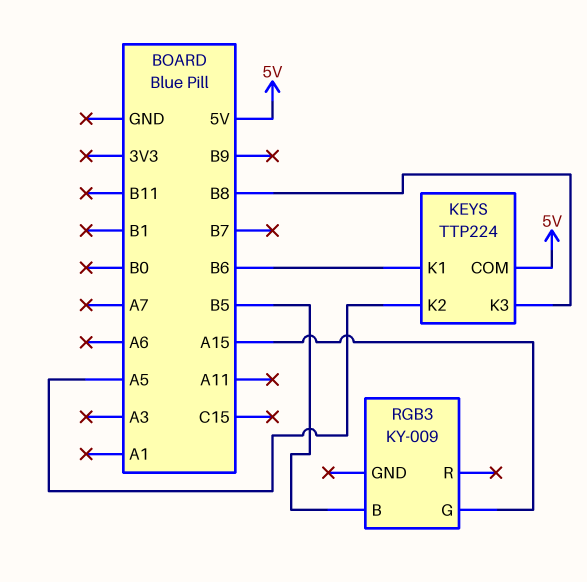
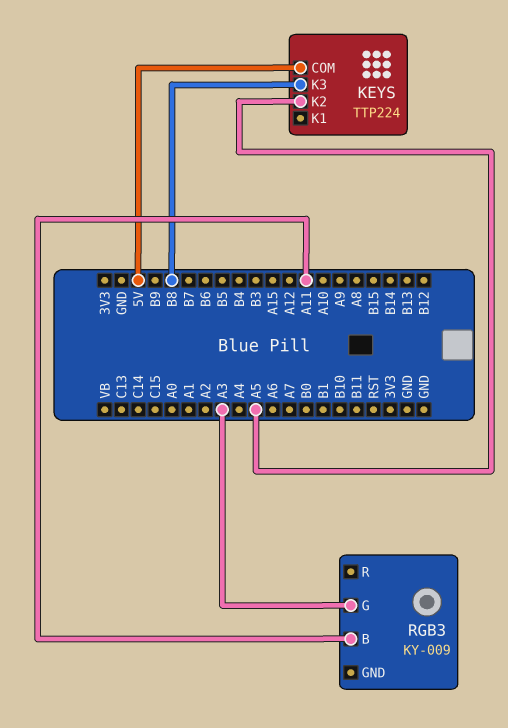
KEYS pin K1: B6 -> none
RGB3 pin B: B5 -> A11
RGB3 pin G: A15 -> A3

